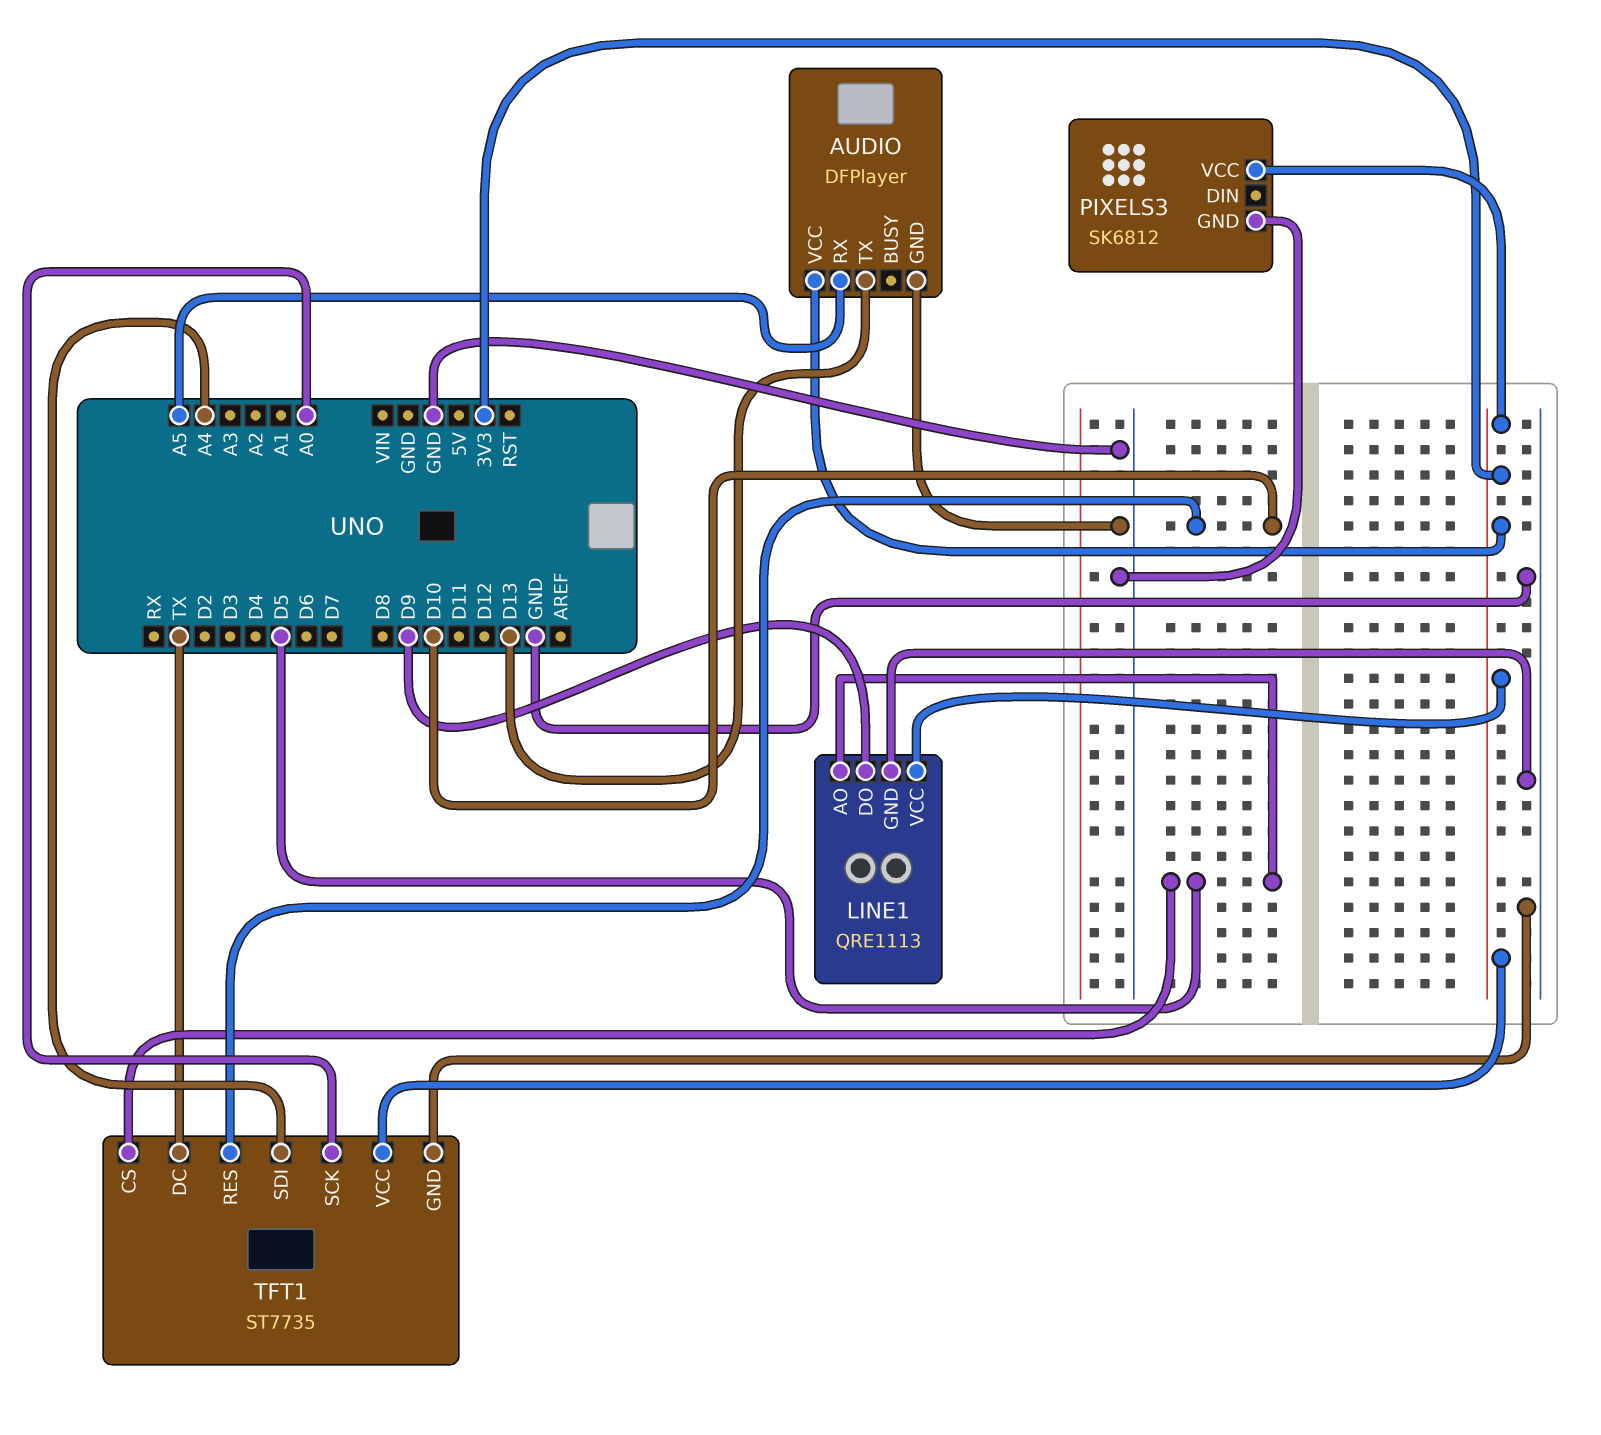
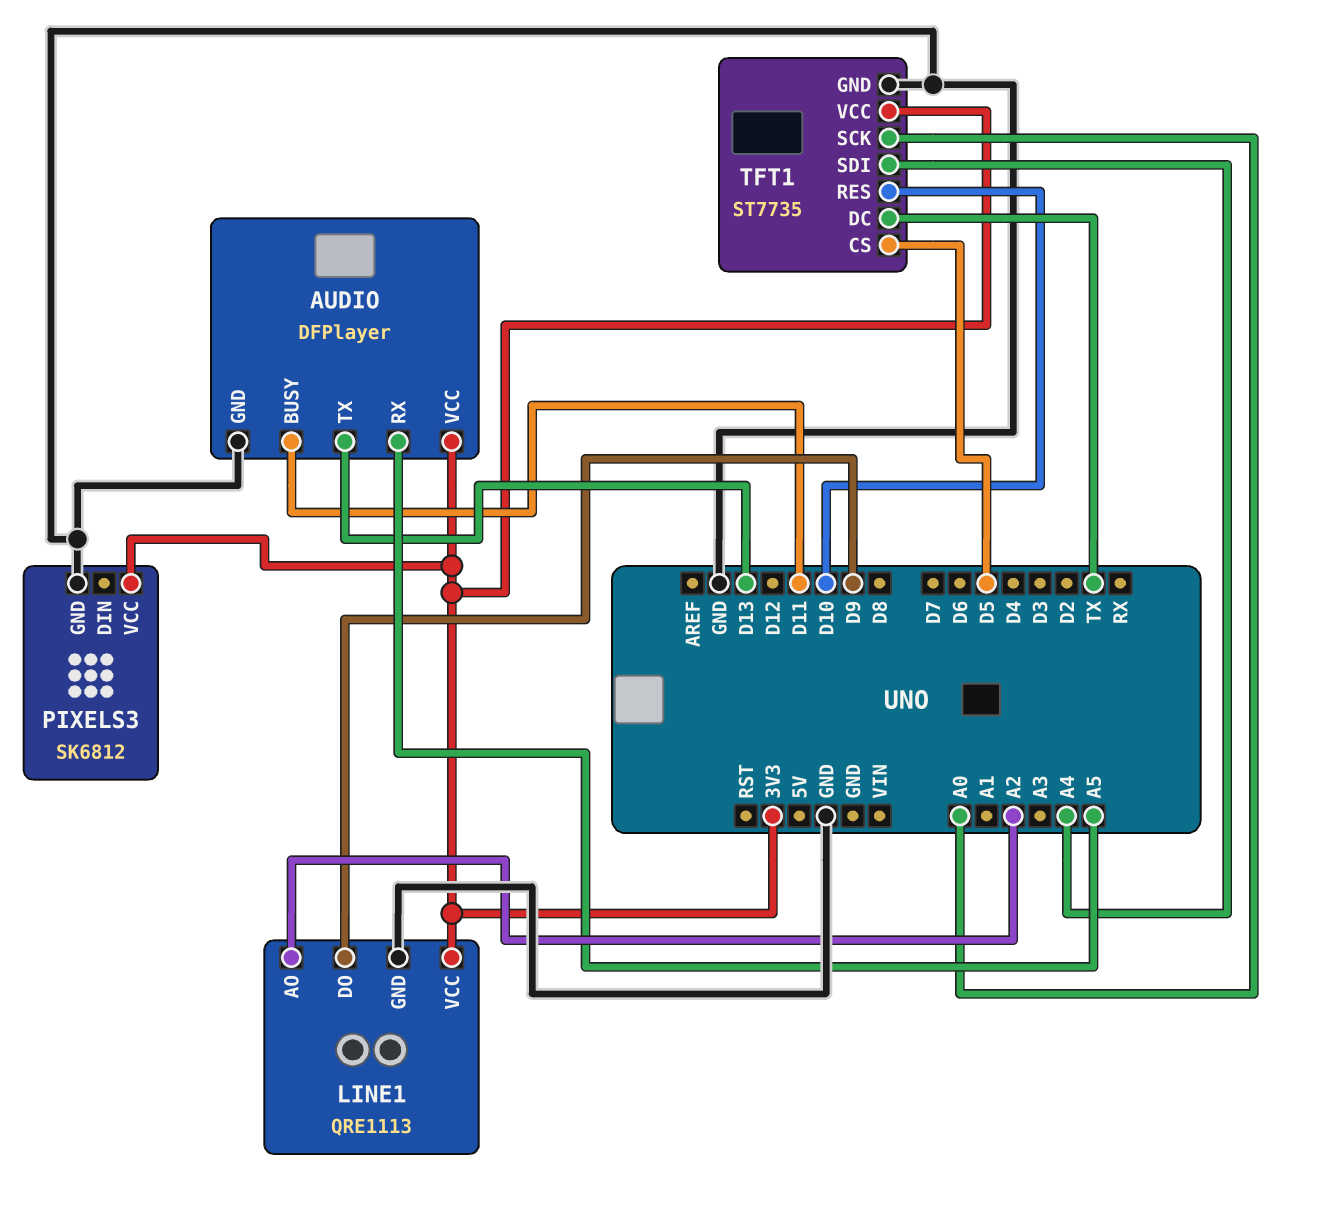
AUDIO pin BUSY: none -> D11
LINE1 pin AO: D5 -> A2

